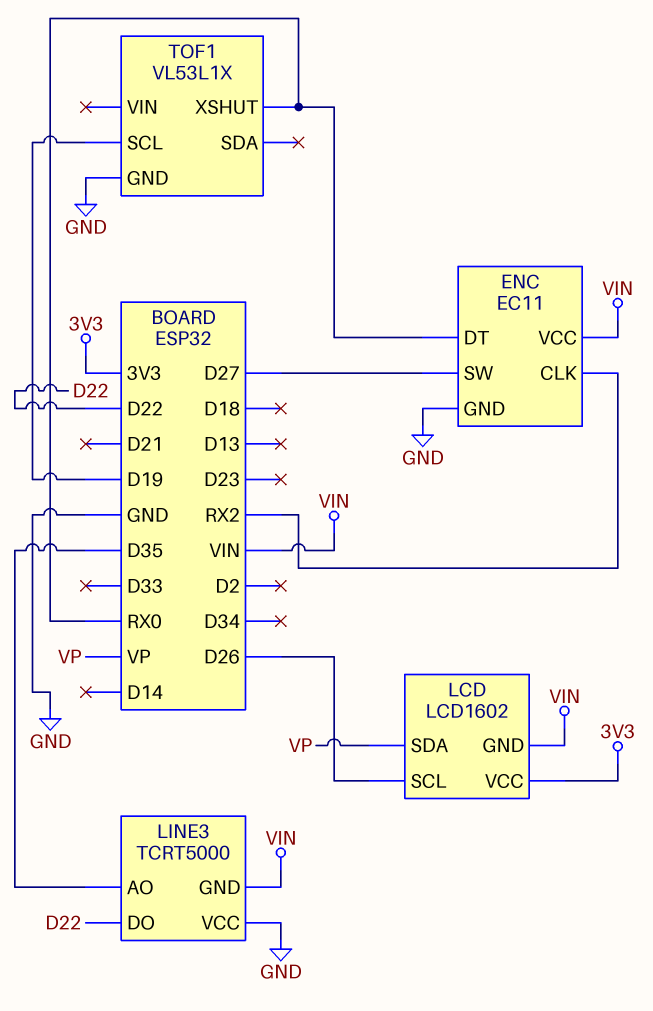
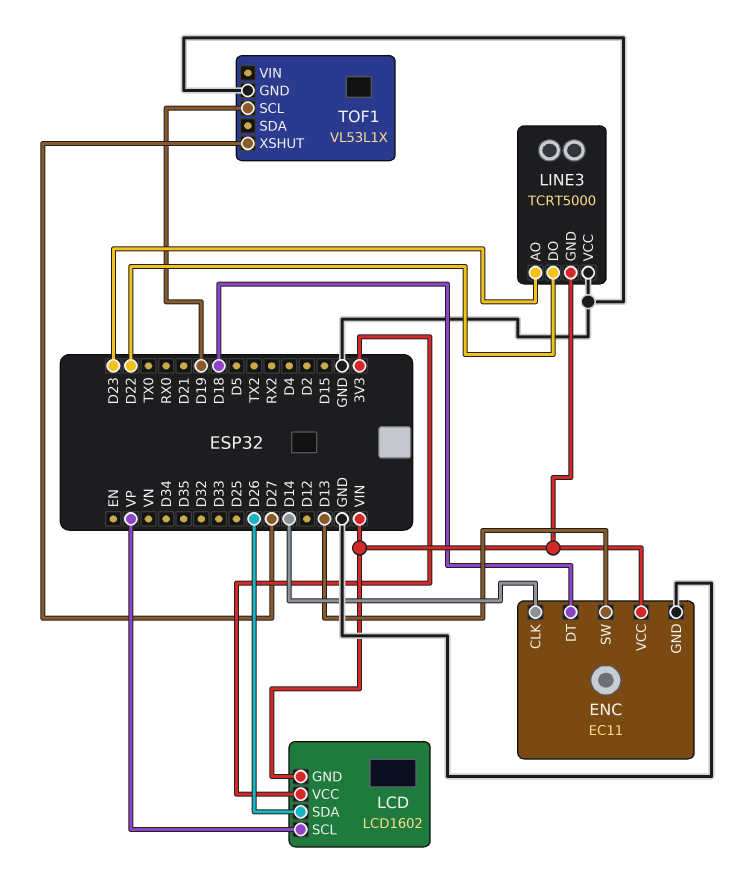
ENC pin CLK: RX2 -> D14
ENC pin DT: RX0 -> D18
ENC pin SW: D27 -> D13
LCD pin SCL: D26 -> VP
LCD pin SDA: VP -> D26
LINE3 pin AO: D35 -> D23
TOF1 pin XSHUT: RX0 -> D27

